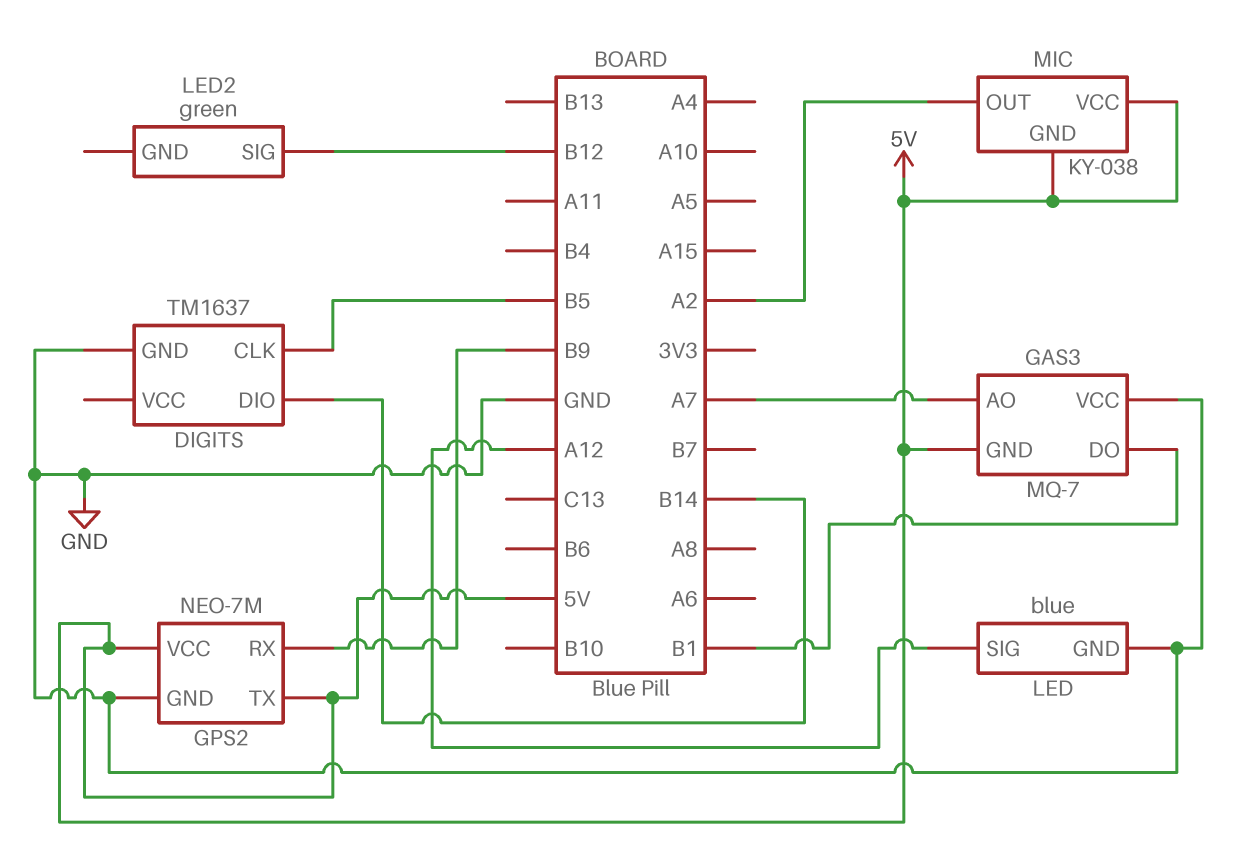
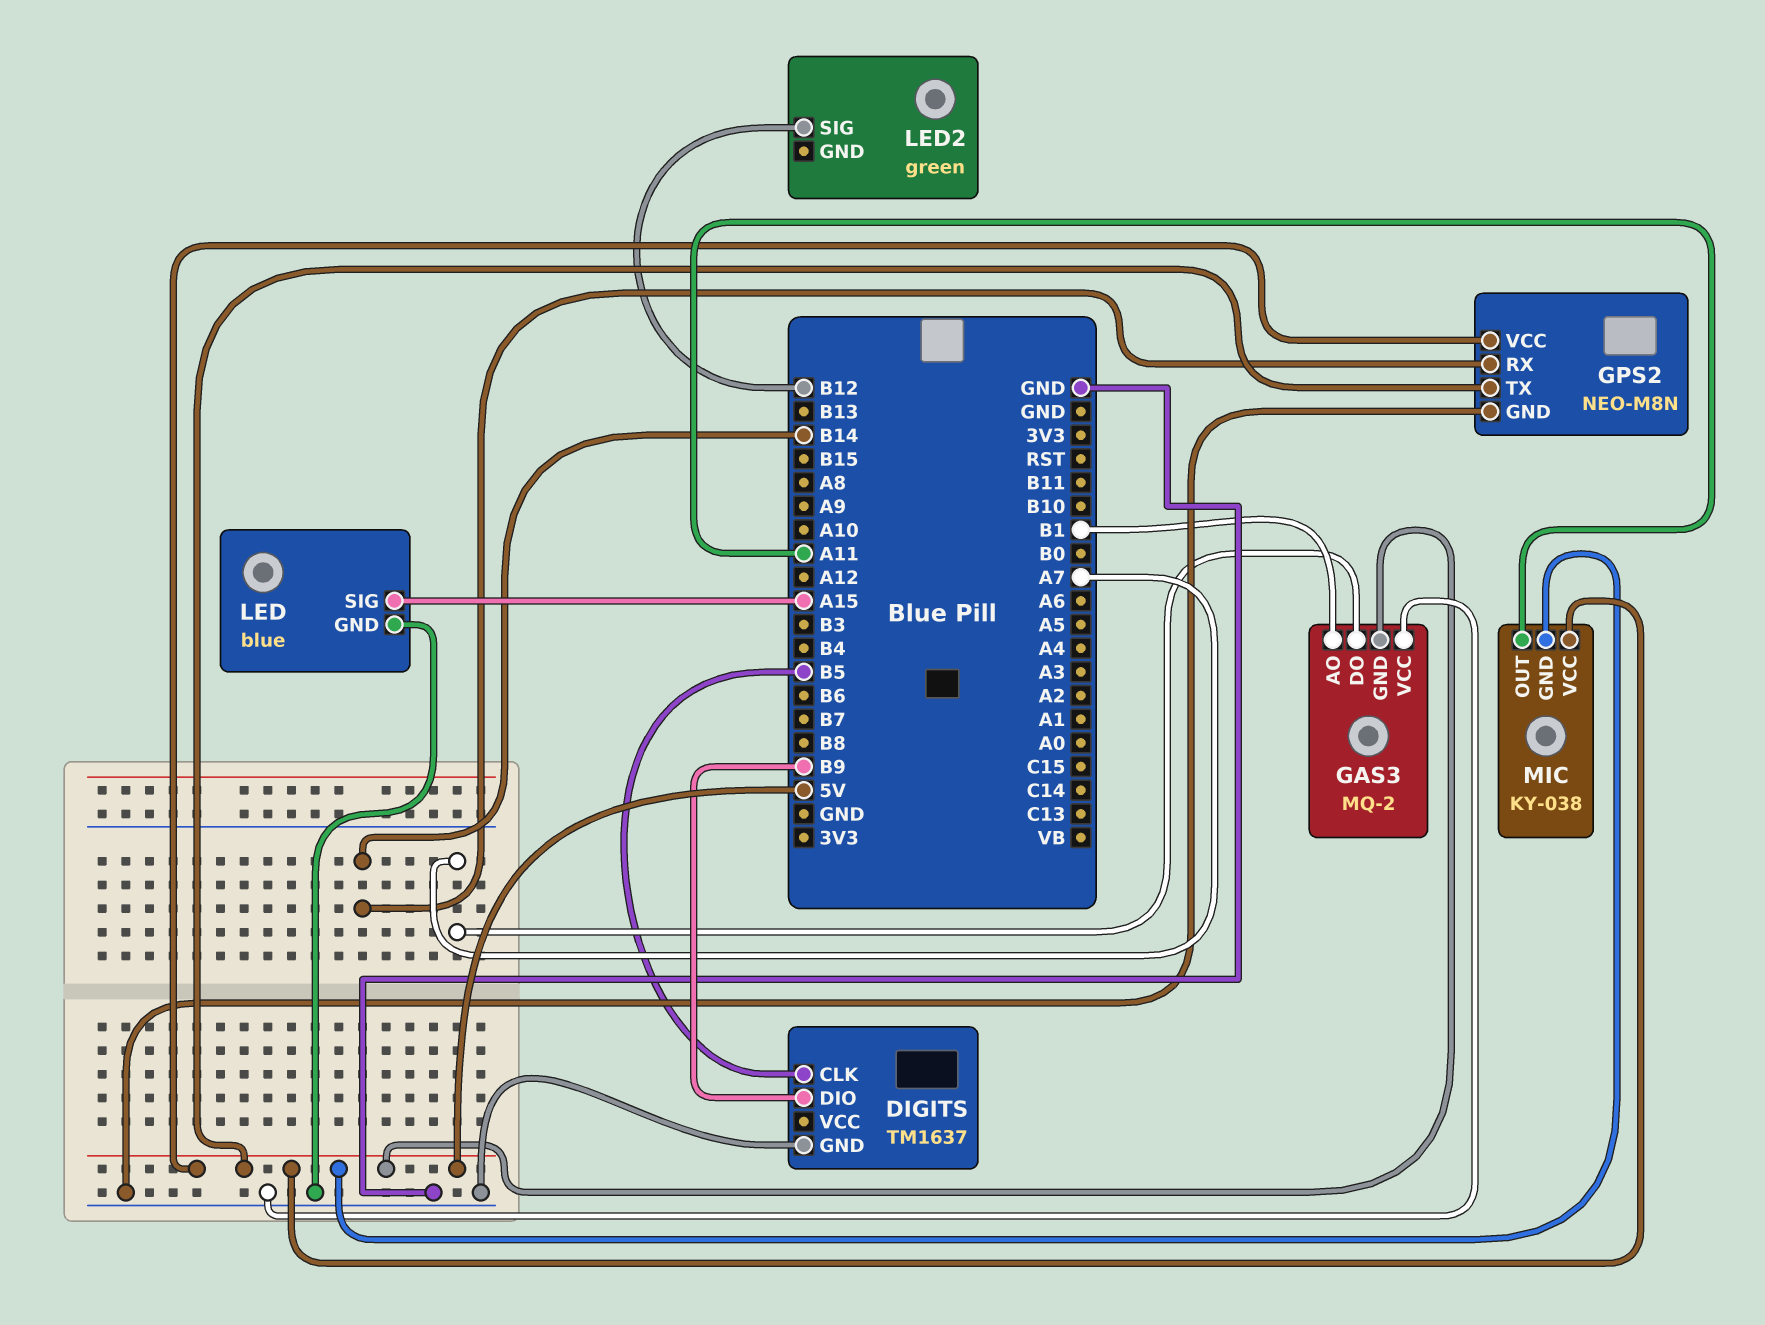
DIGITS pin DIO: B14 -> B9
GAS3: MQ-7 -> MQ-2
GAS3 pin AO: A7 -> B1
GAS3 pin DO: B1 -> A7
GPS2: NEO-7M -> NEO-M8N
GPS2 pin RX: B9 -> B14
LED pin SIG: A12 -> A15
MIC pin OUT: A2 -> A11

